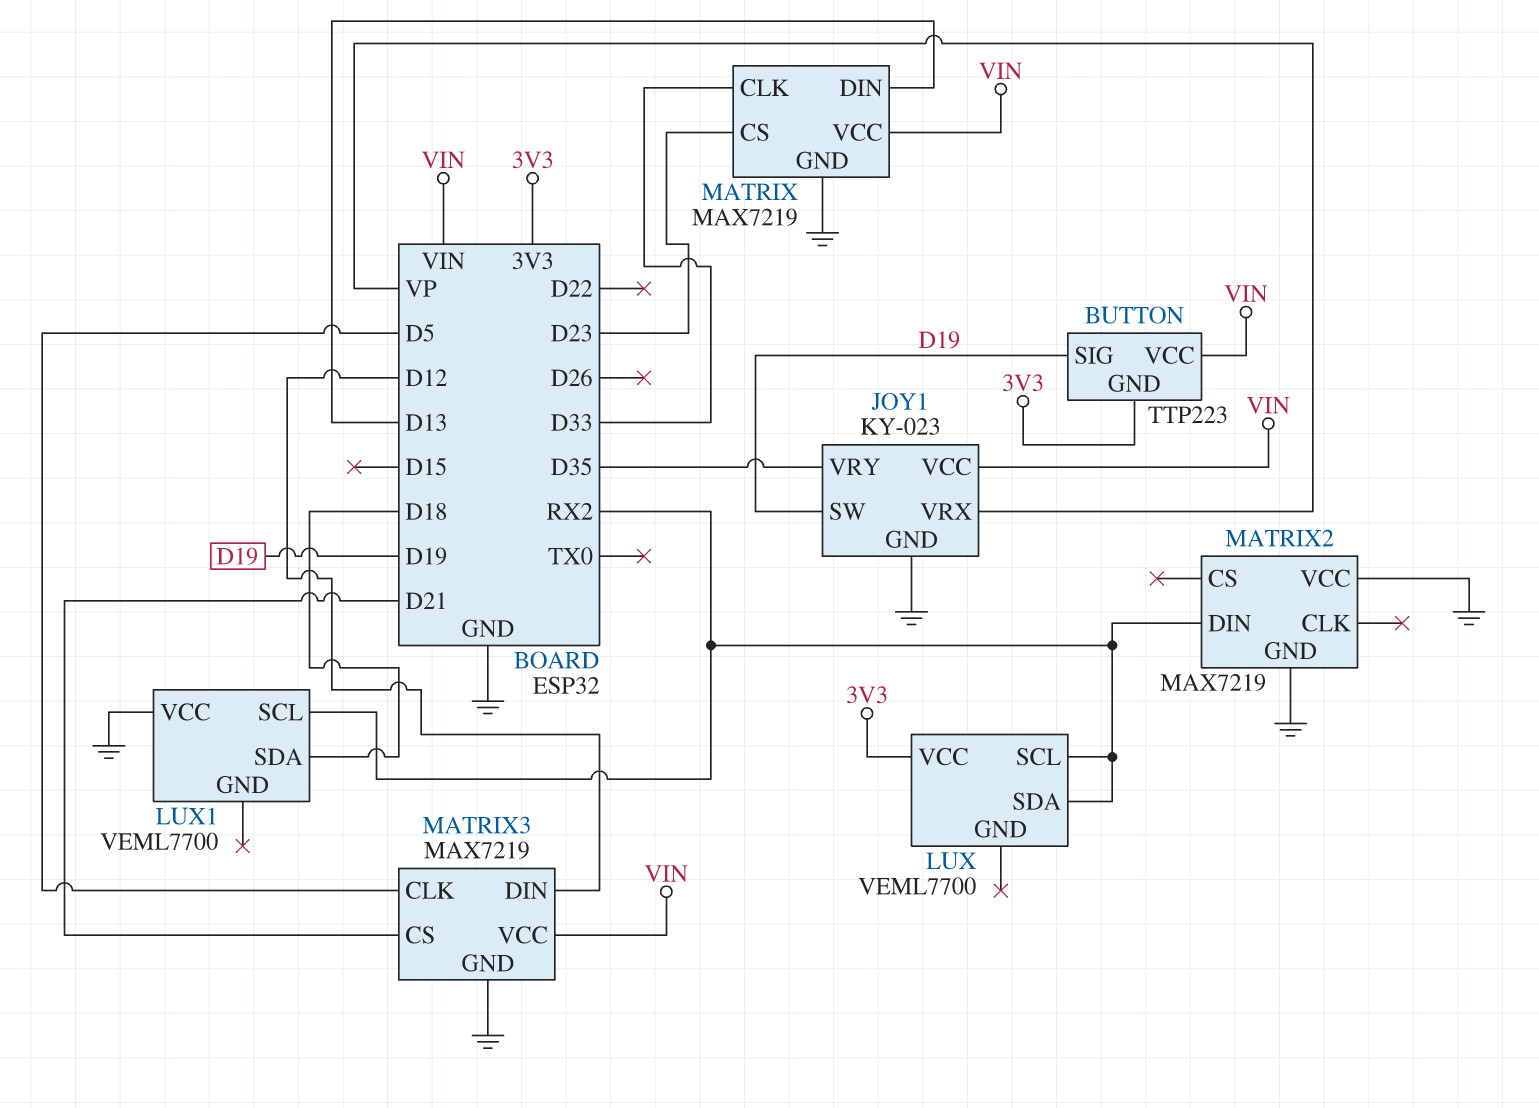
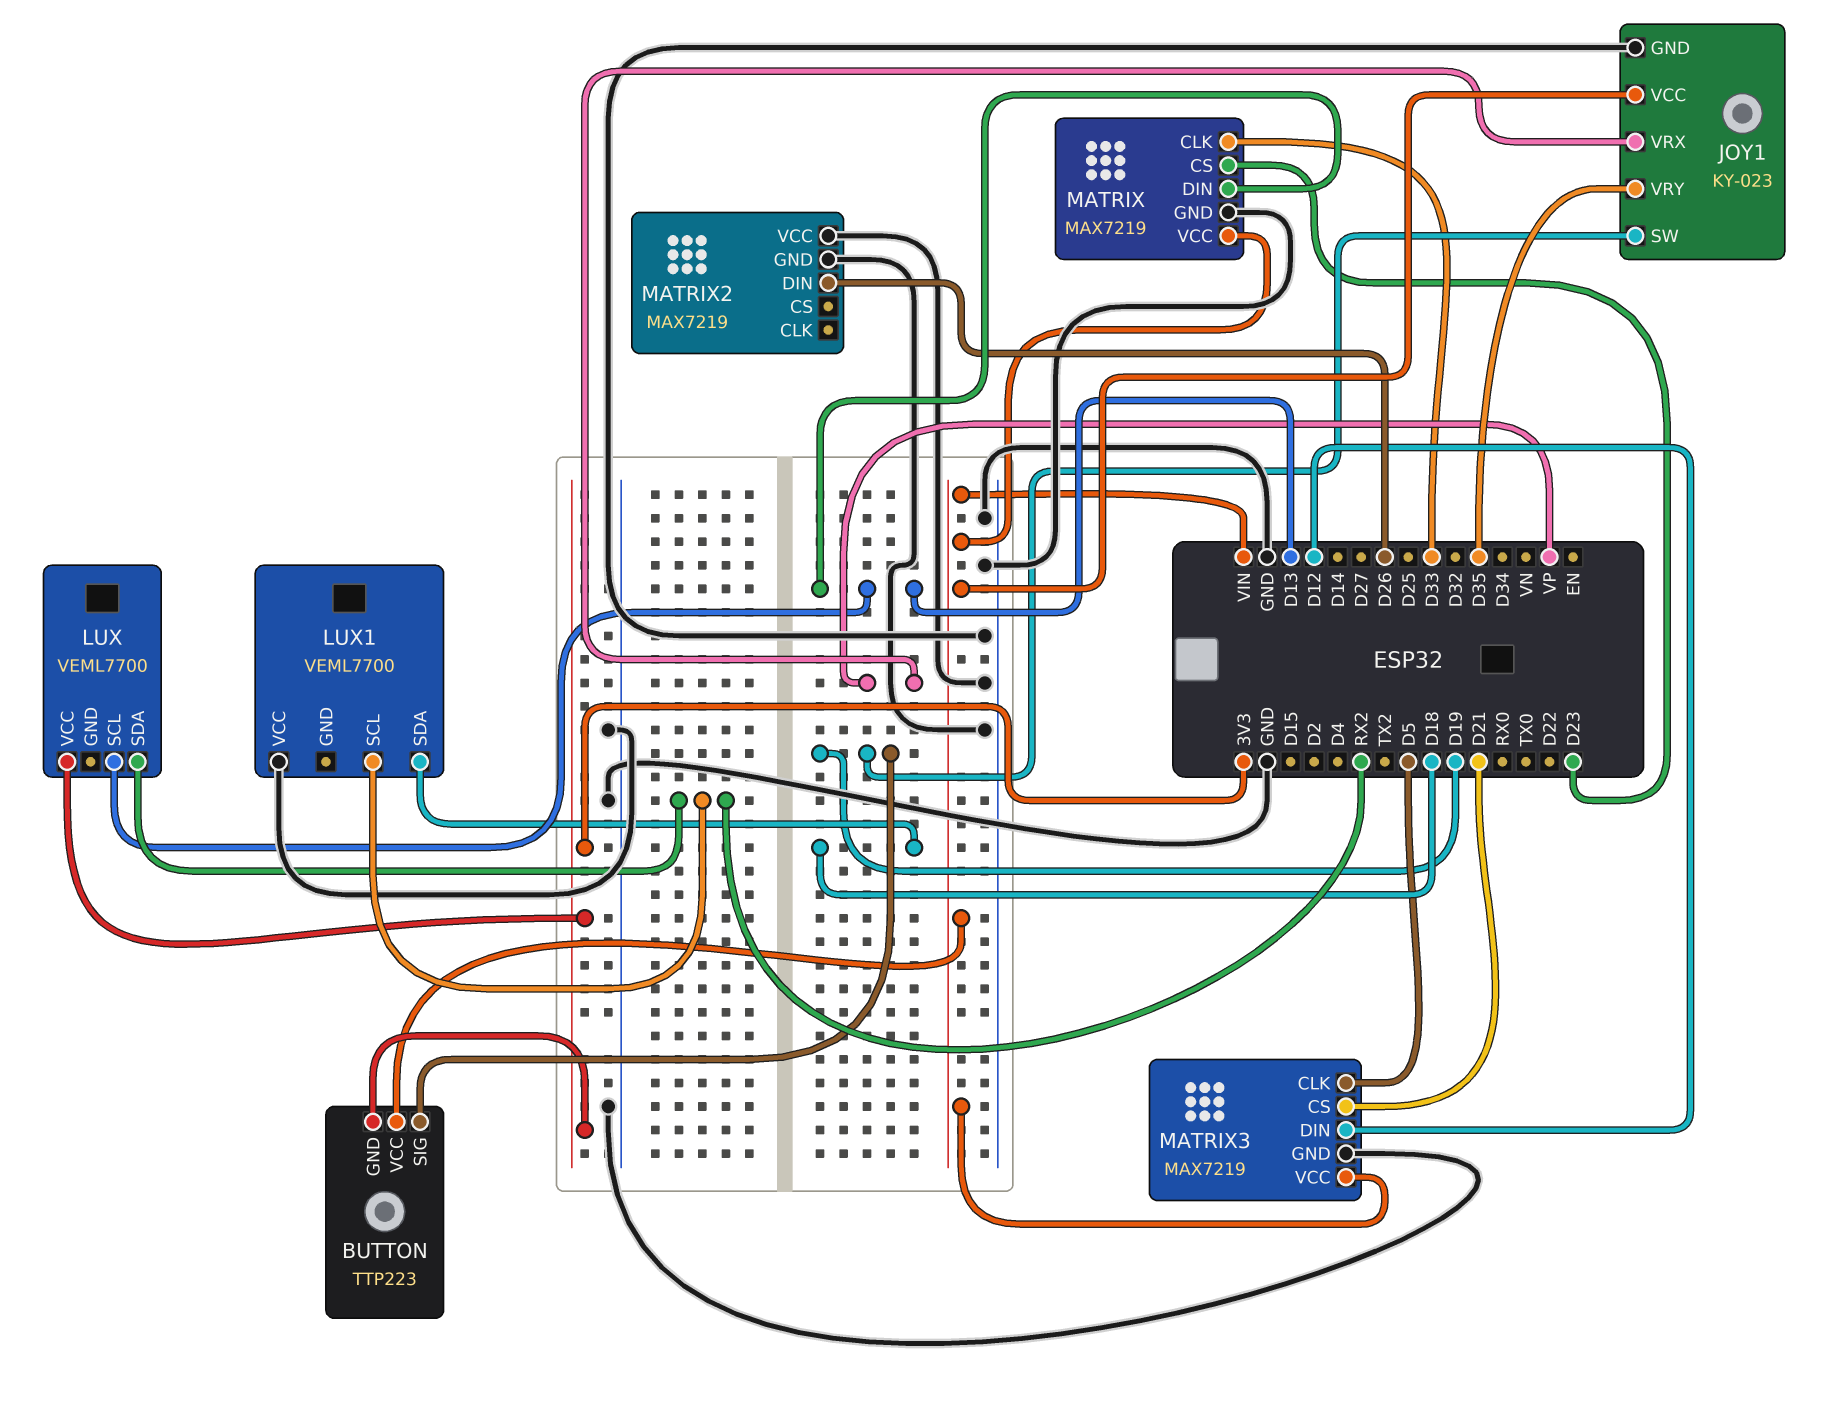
LUX pin SCL: RX2 -> D13
MATRIX2 pin DIN: RX2 -> D26

